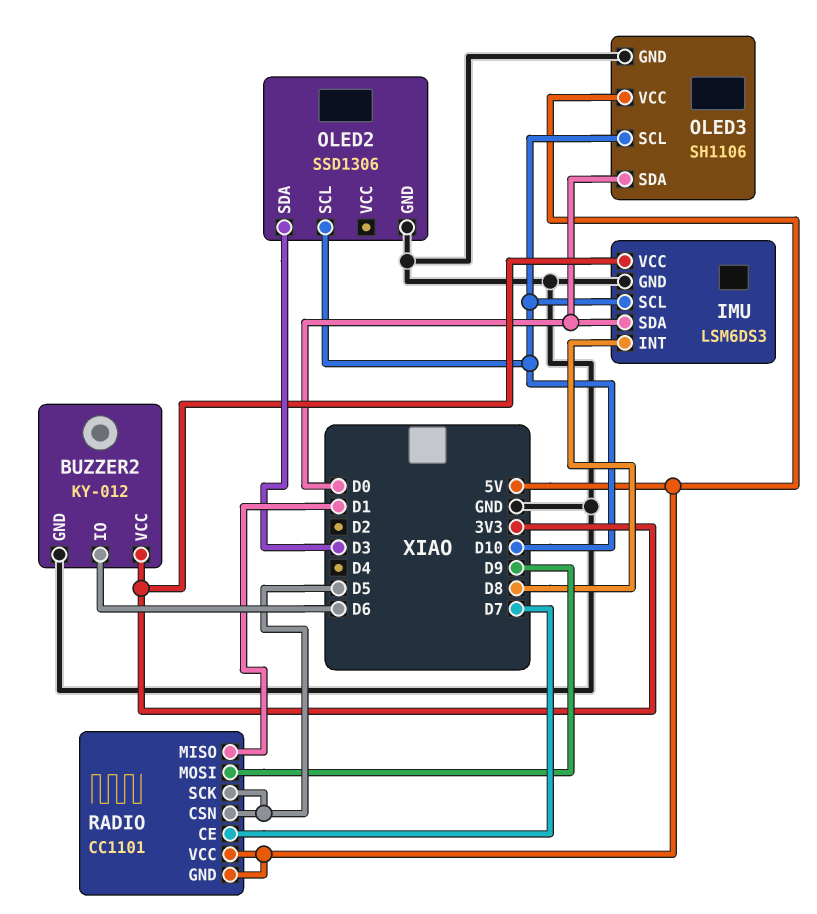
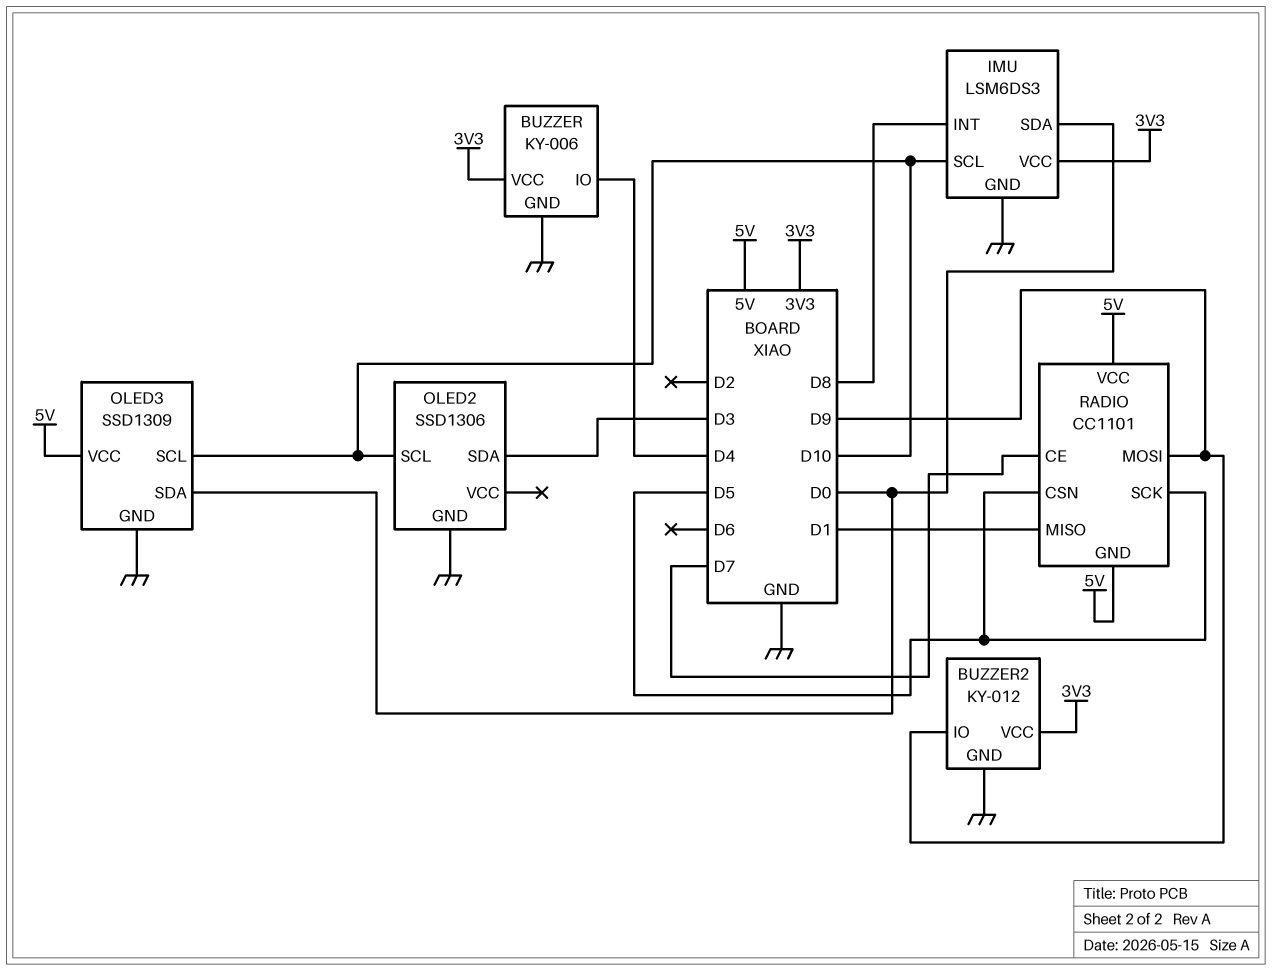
BUZZER: none -> KY-006
BUZZER pin GND: none -> GND
BUZZER pin IO: none -> D4
BUZZER pin VCC: none -> 3V3
BUZZER2 pin IO: D6 -> D9
OLED3: SH1106 -> SSD1309

